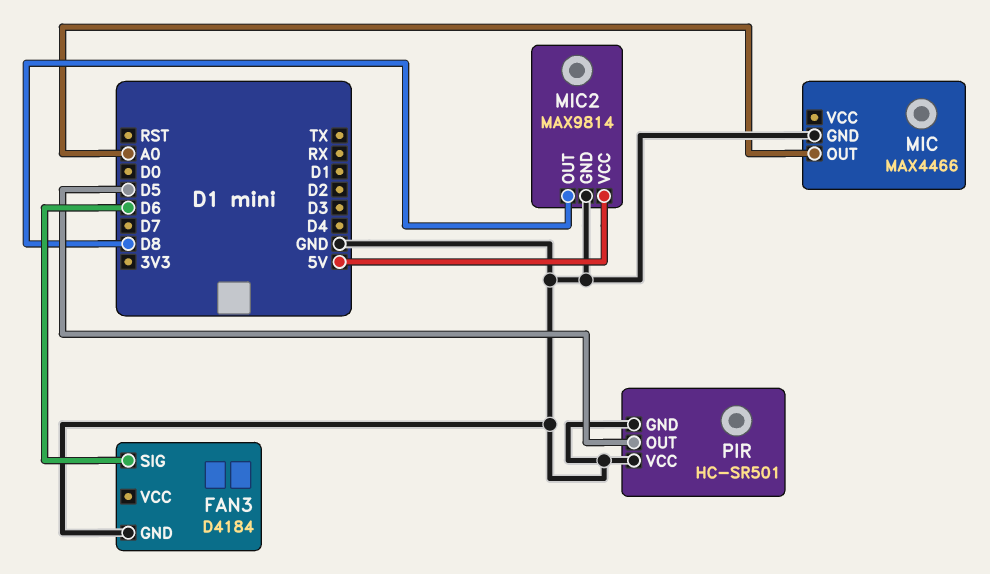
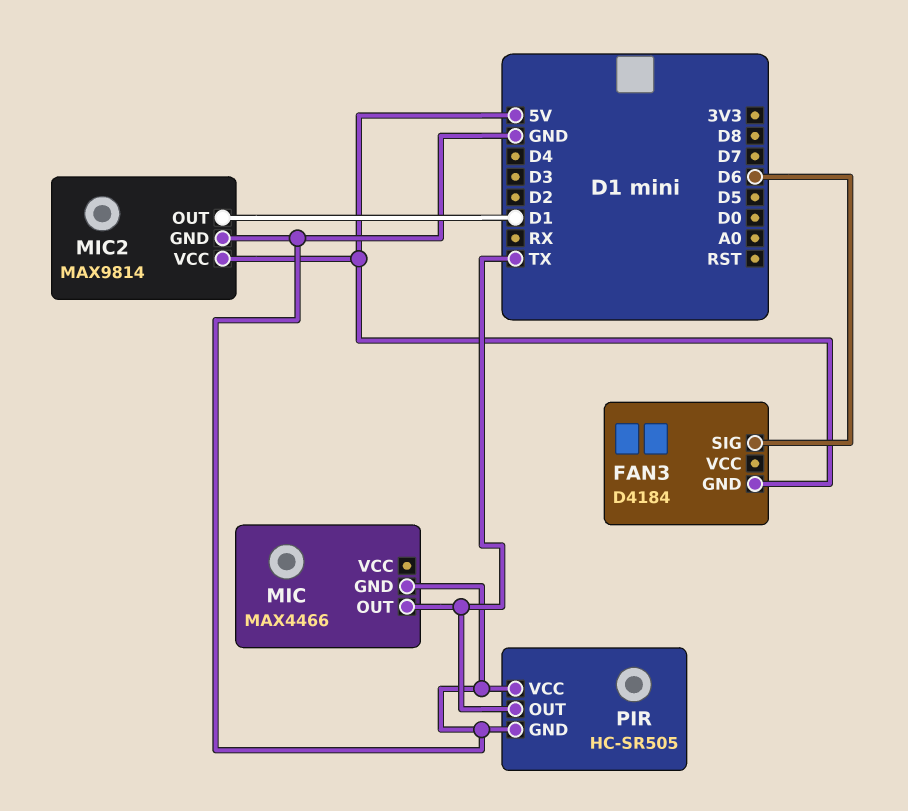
FAN3 pin GND: GND -> 5V
MIC pin OUT: A0 -> TX
MIC2 pin OUT: D8 -> D1
PIR: HC-SR501 -> HC-SR505
PIR pin OUT: D5 -> TX

